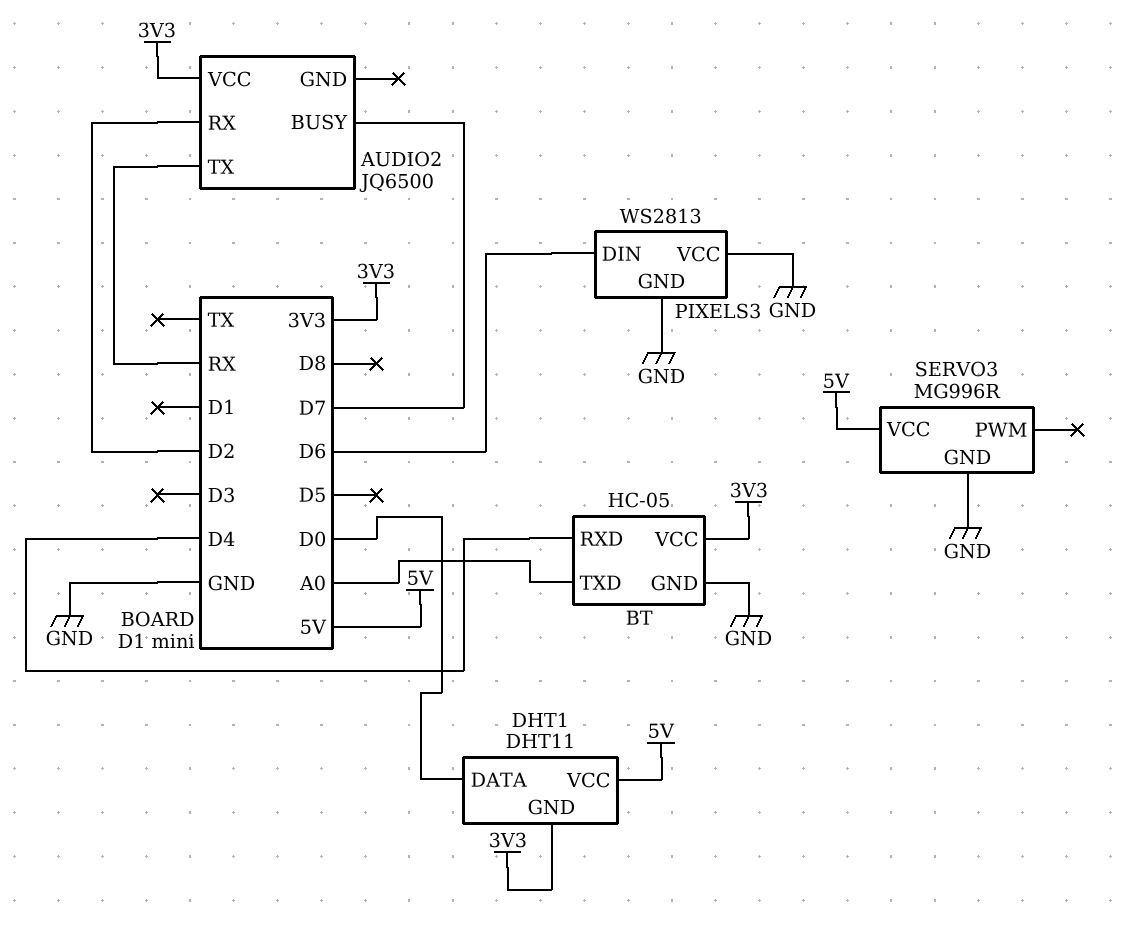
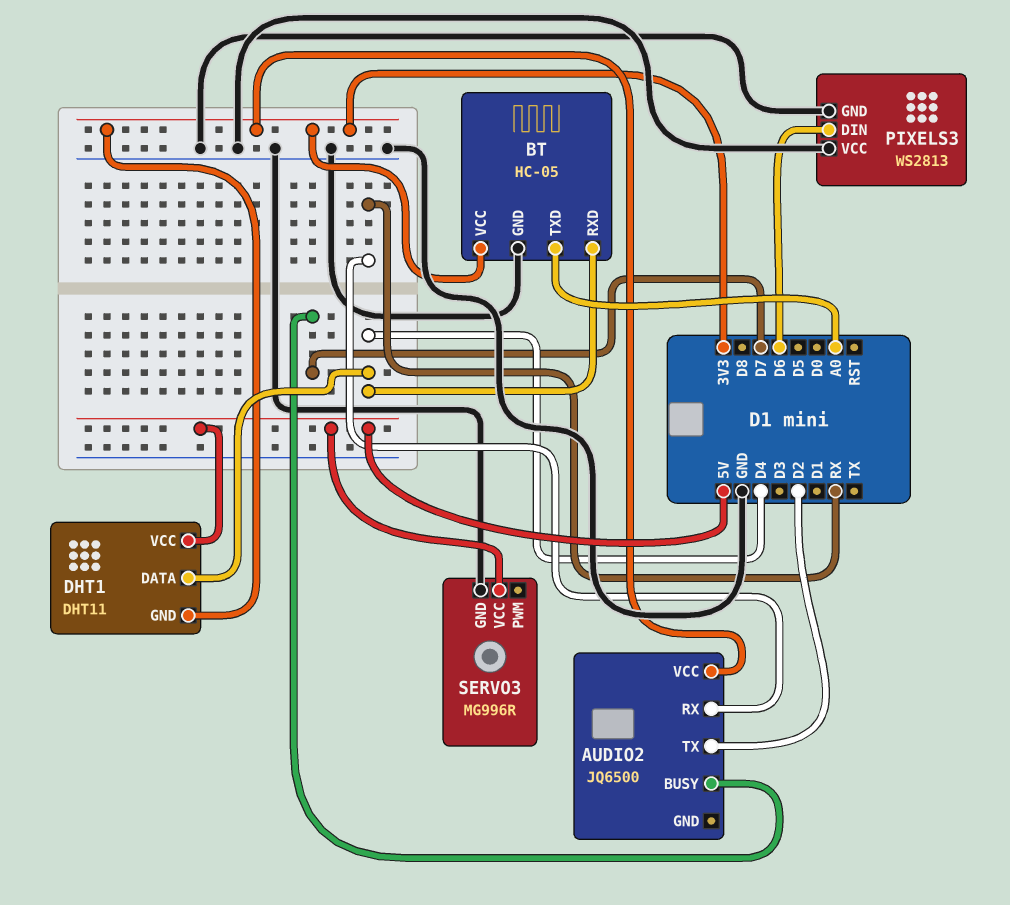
AUDIO2 pin RX: D2 -> RX
AUDIO2 pin TX: RX -> D2
DHT1 pin DATA: D0 -> D4

